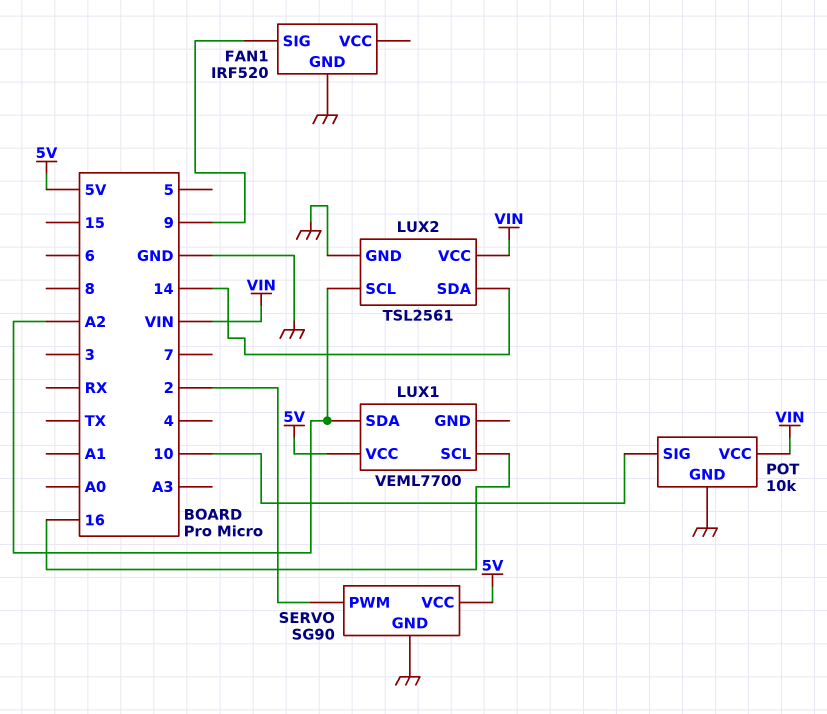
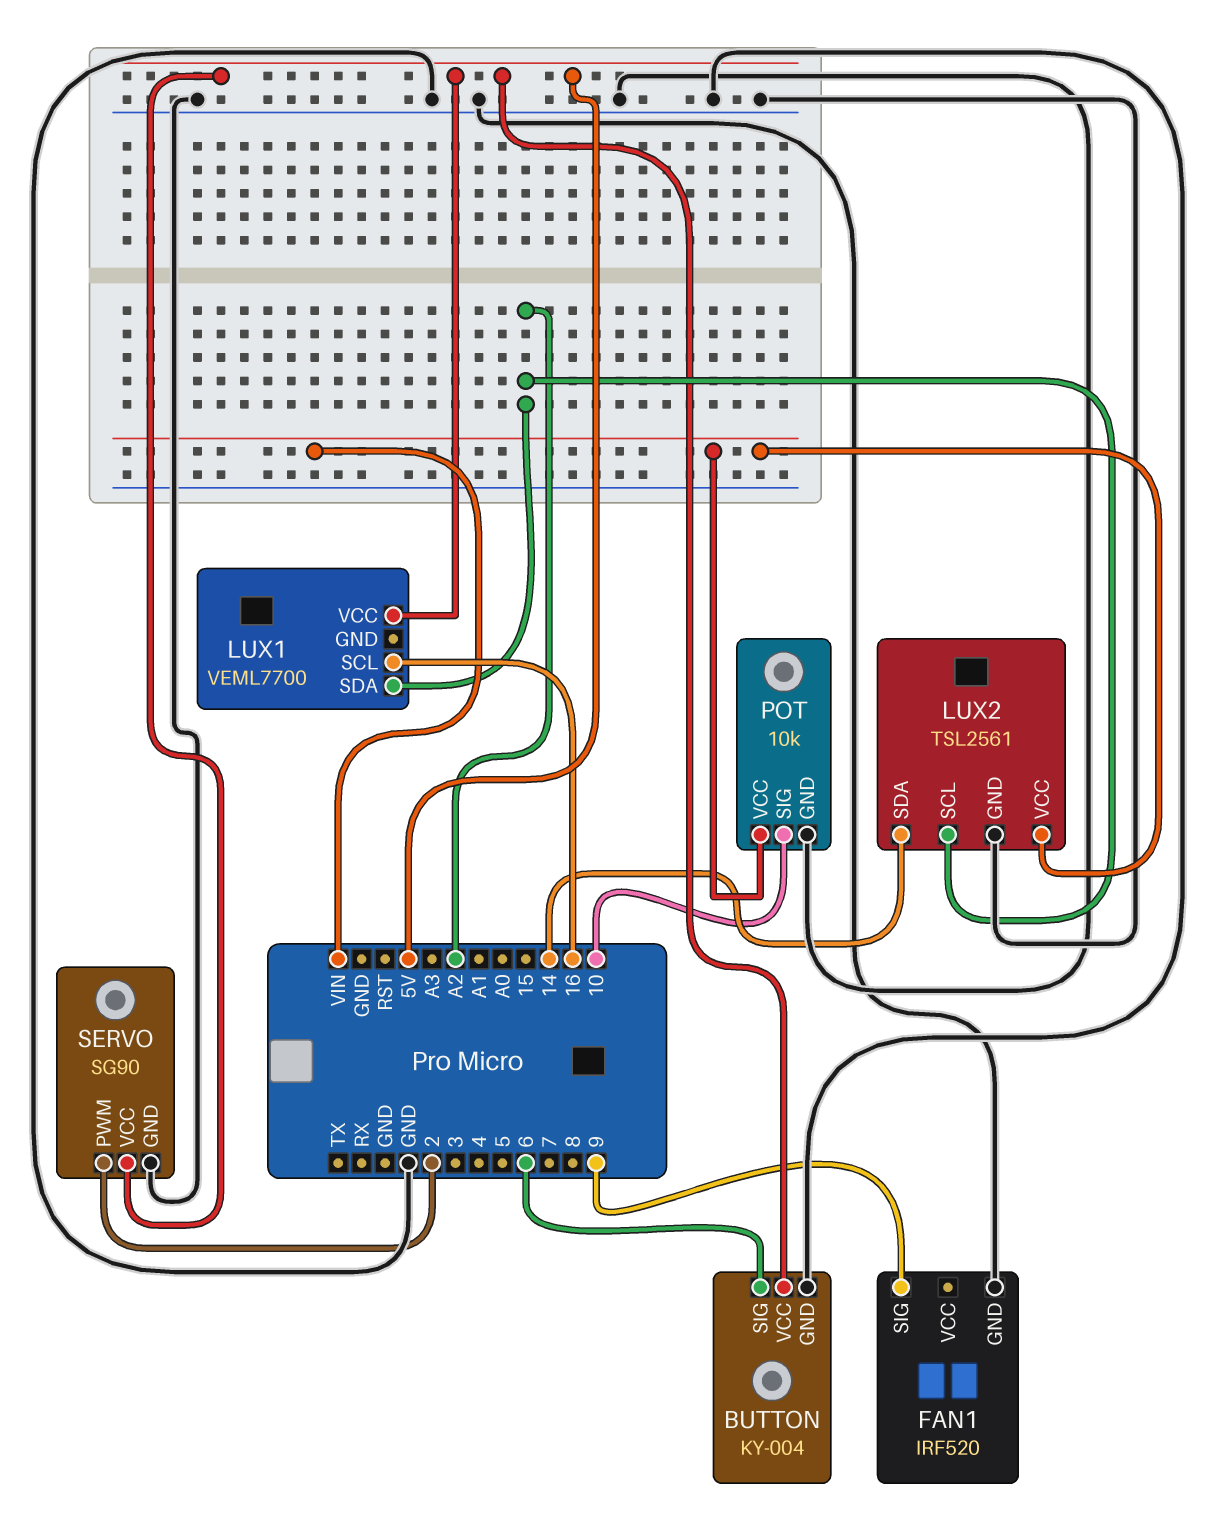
BUTTON: none -> KY-004
BUTTON pin GND: none -> GND
BUTTON pin SIG: none -> 6
BUTTON pin VCC: none -> 5V

